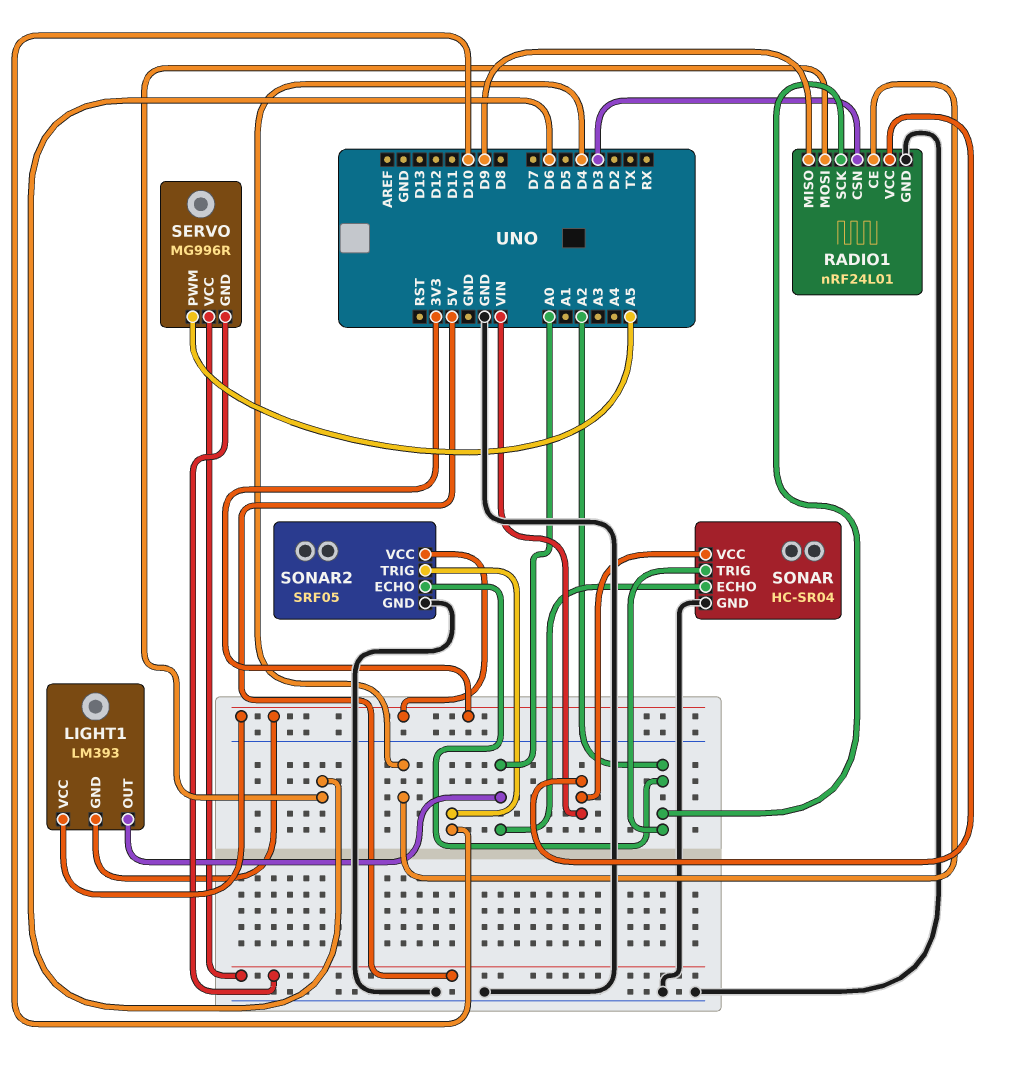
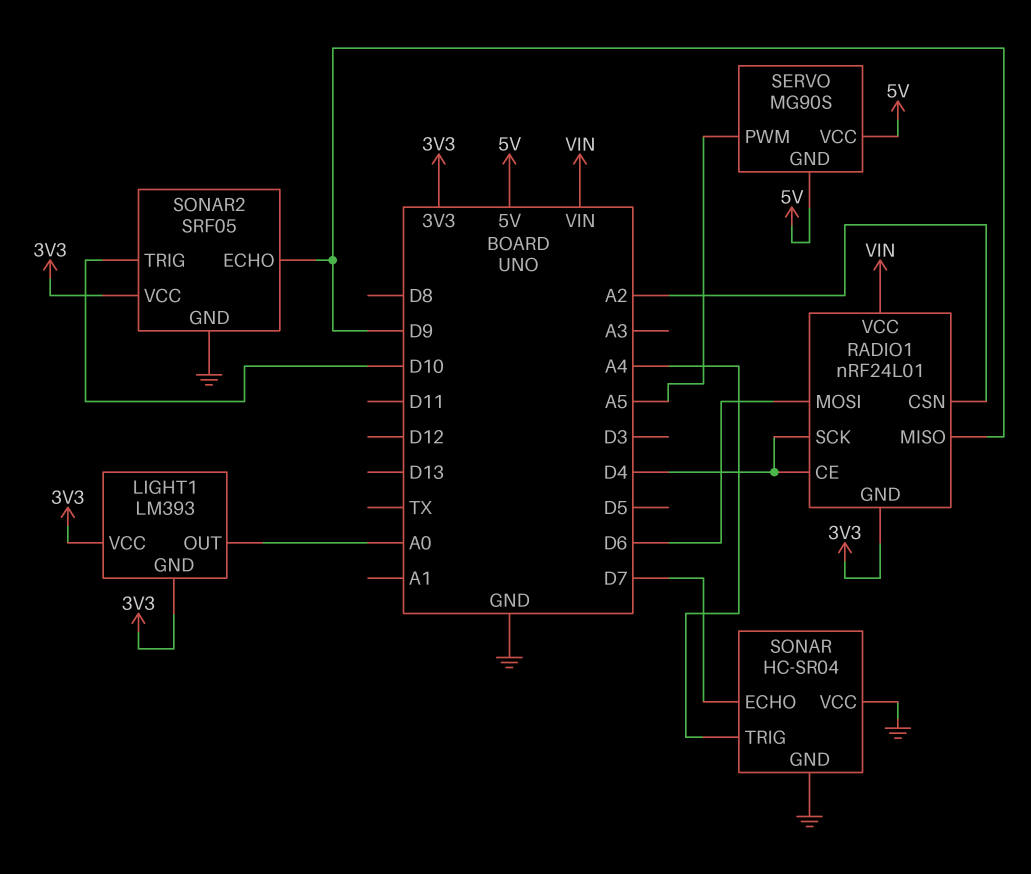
RADIO1 pin CSN: D3 -> A2
RADIO1 pin GND: GND -> 3V3
RADIO1 pin SCK: A2 -> D4
SERVO: MG996R -> MG90S
SONAR pin ECHO: A0 -> D7
SONAR pin TRIG: A2 -> A4
SONAR pin VCC: VIN -> GND
SONAR2 pin ECHO: A2 -> D9

